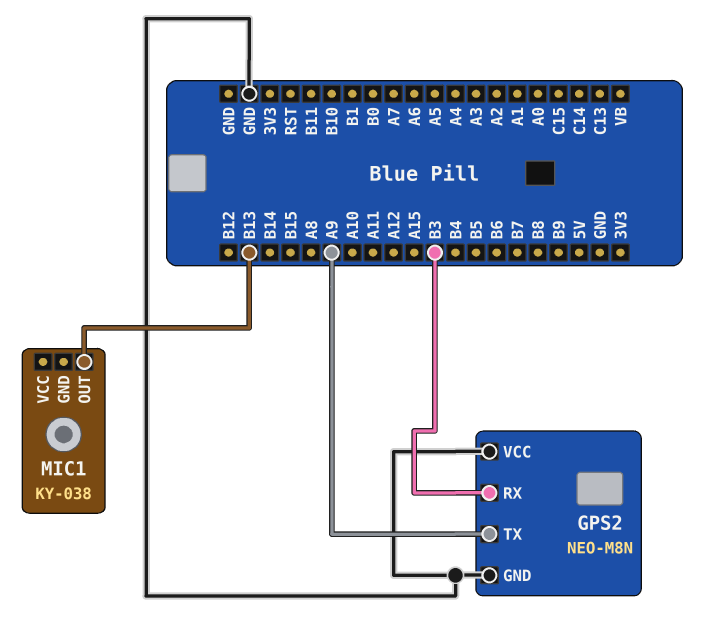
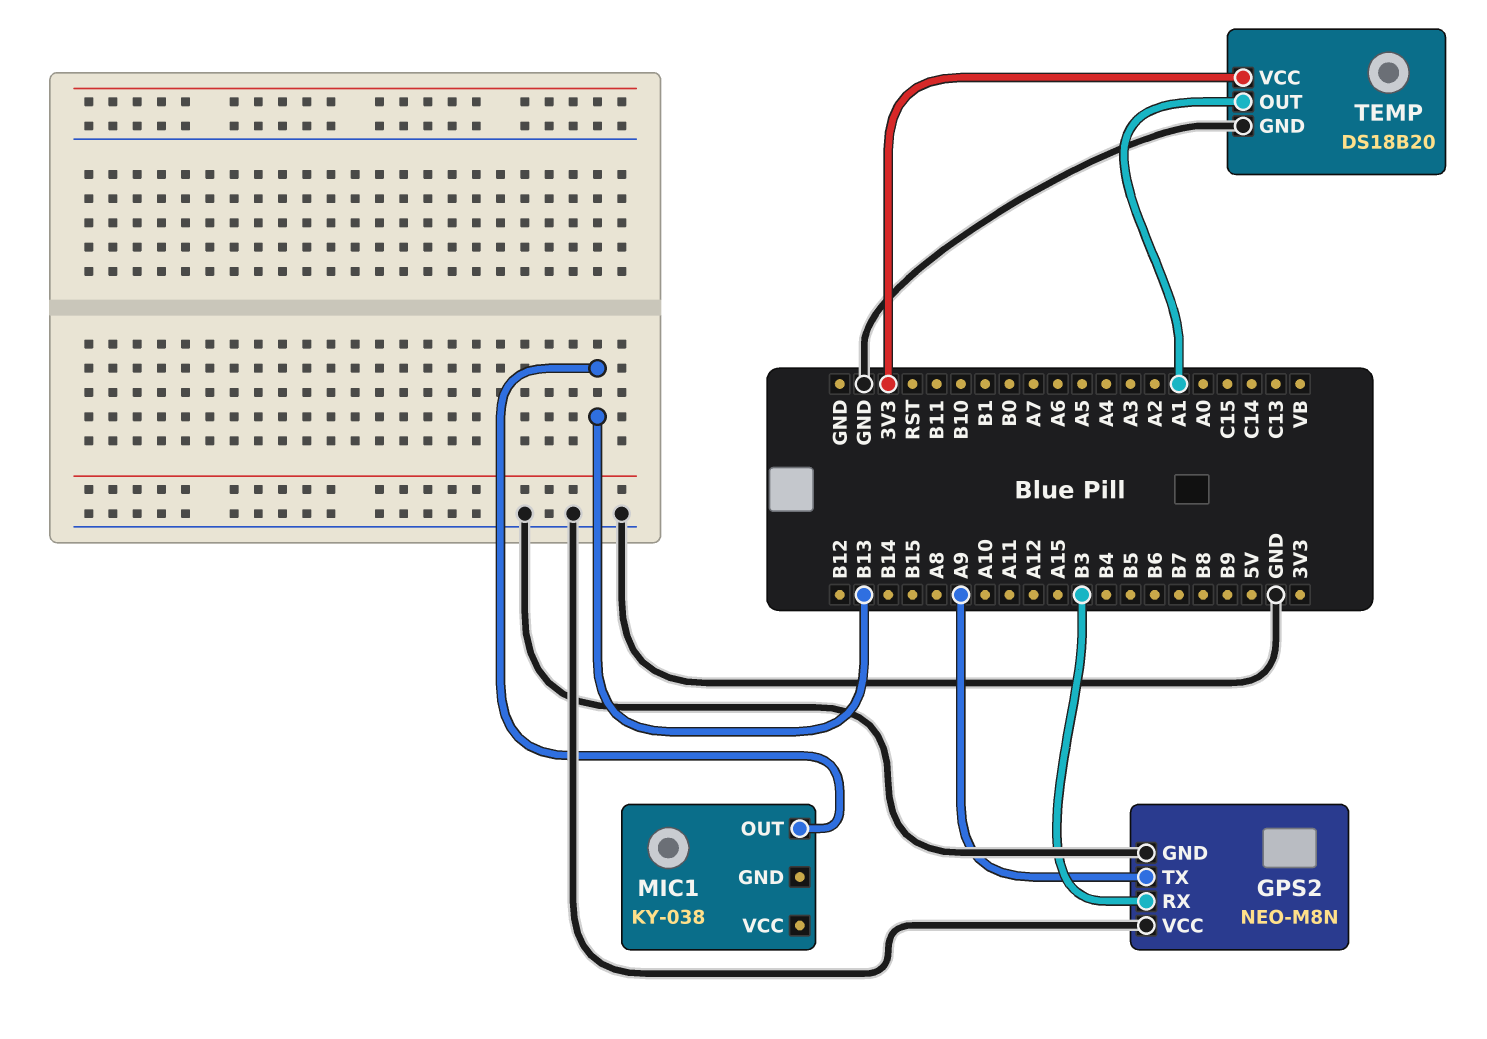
TEMP: none -> DS18B20
TEMP pin GND: none -> GND
TEMP pin OUT: none -> A1
TEMP pin VCC: none -> 3V3

